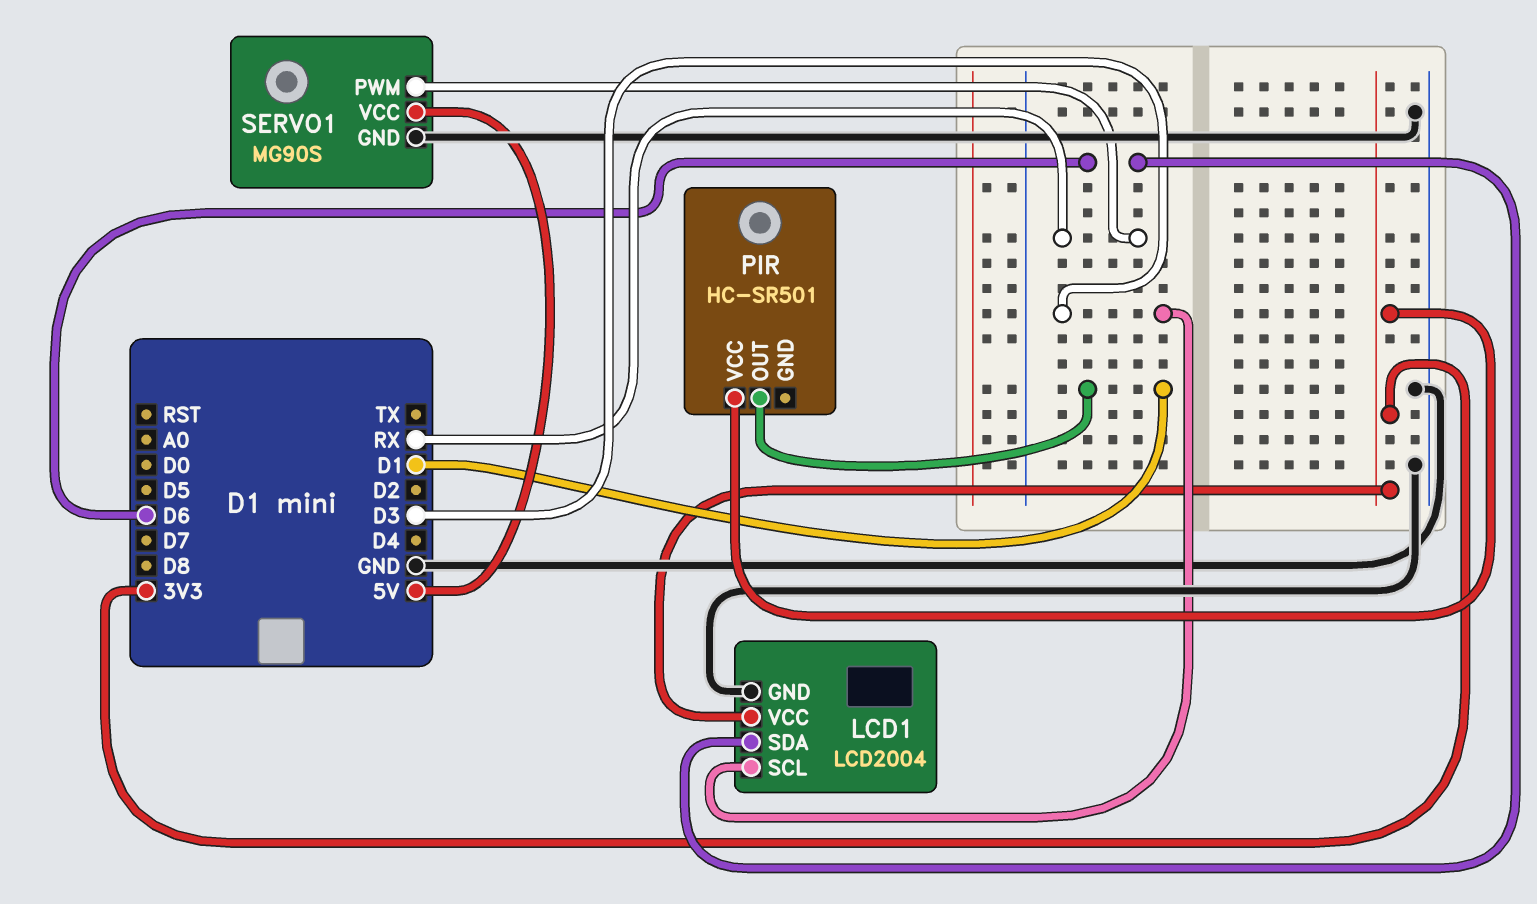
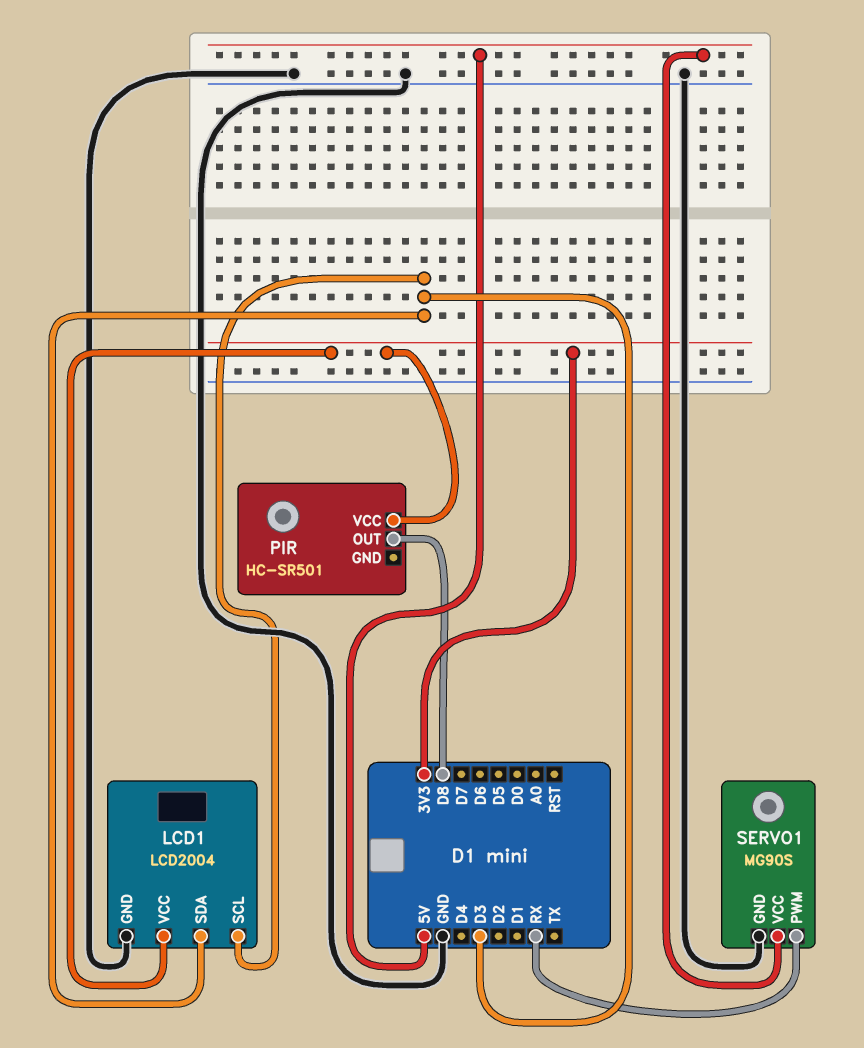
LCD1 pin SDA: D6 -> D3
PIR pin OUT: D1 -> D8

